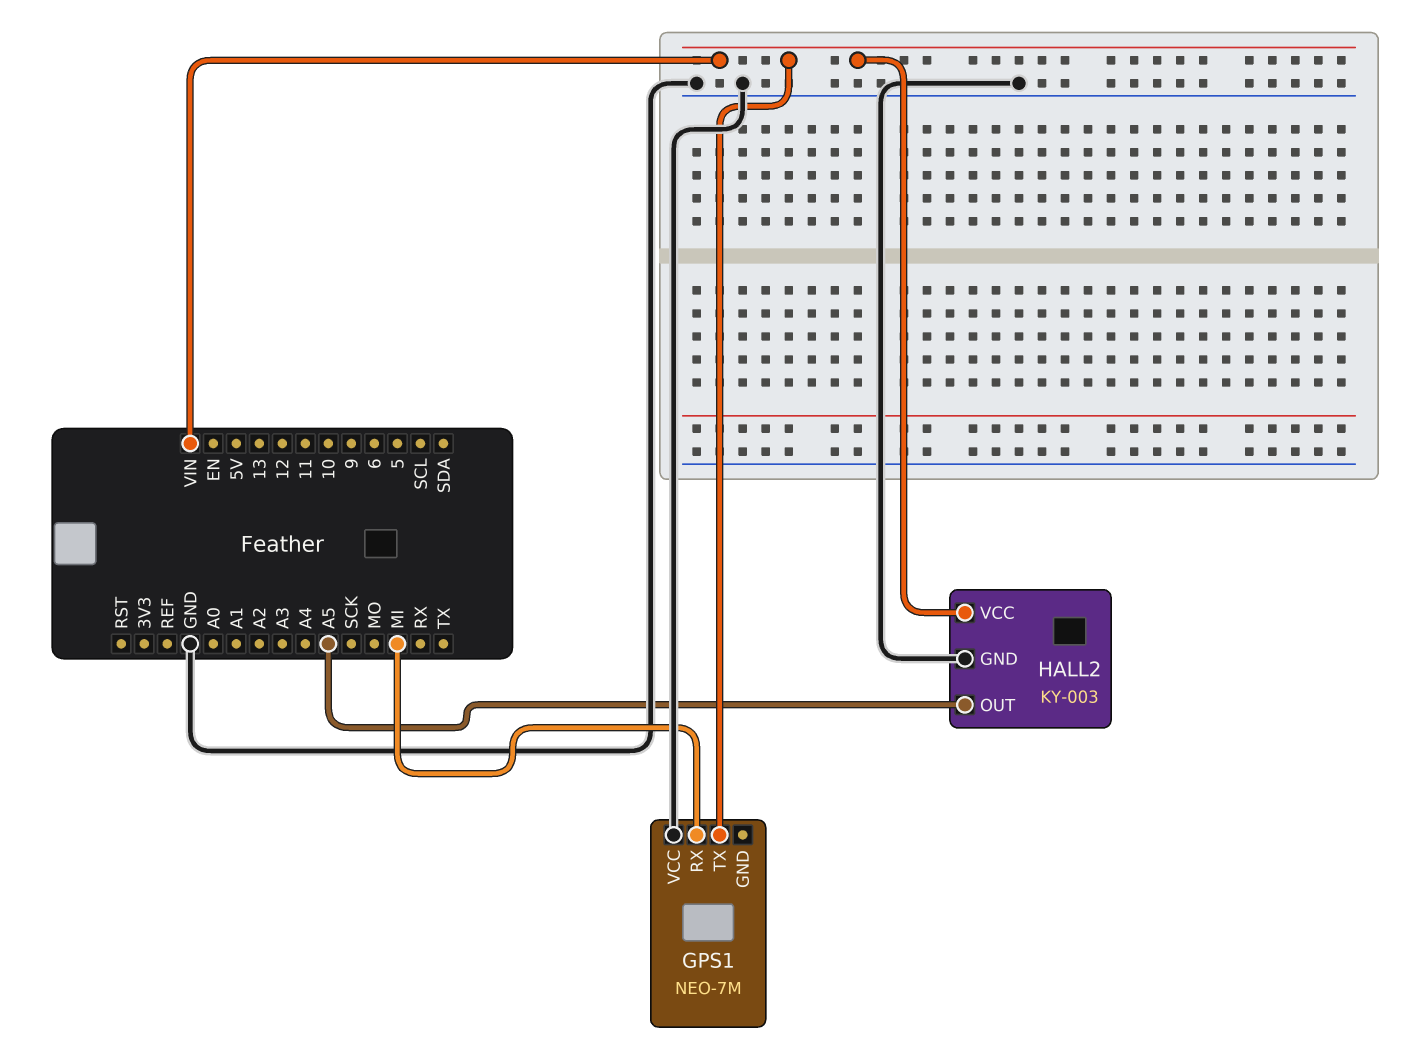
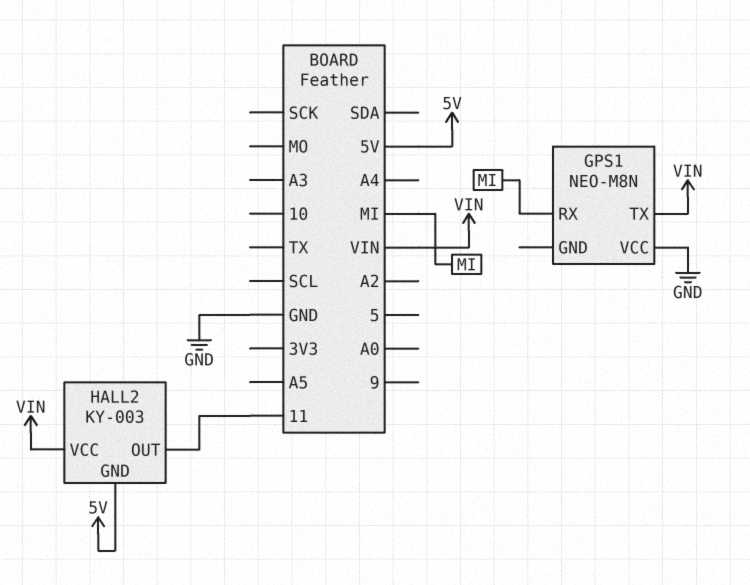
GPS1: NEO-7M -> NEO-M8N
HALL2 pin GND: GND -> 5V
HALL2 pin OUT: A5 -> 11

